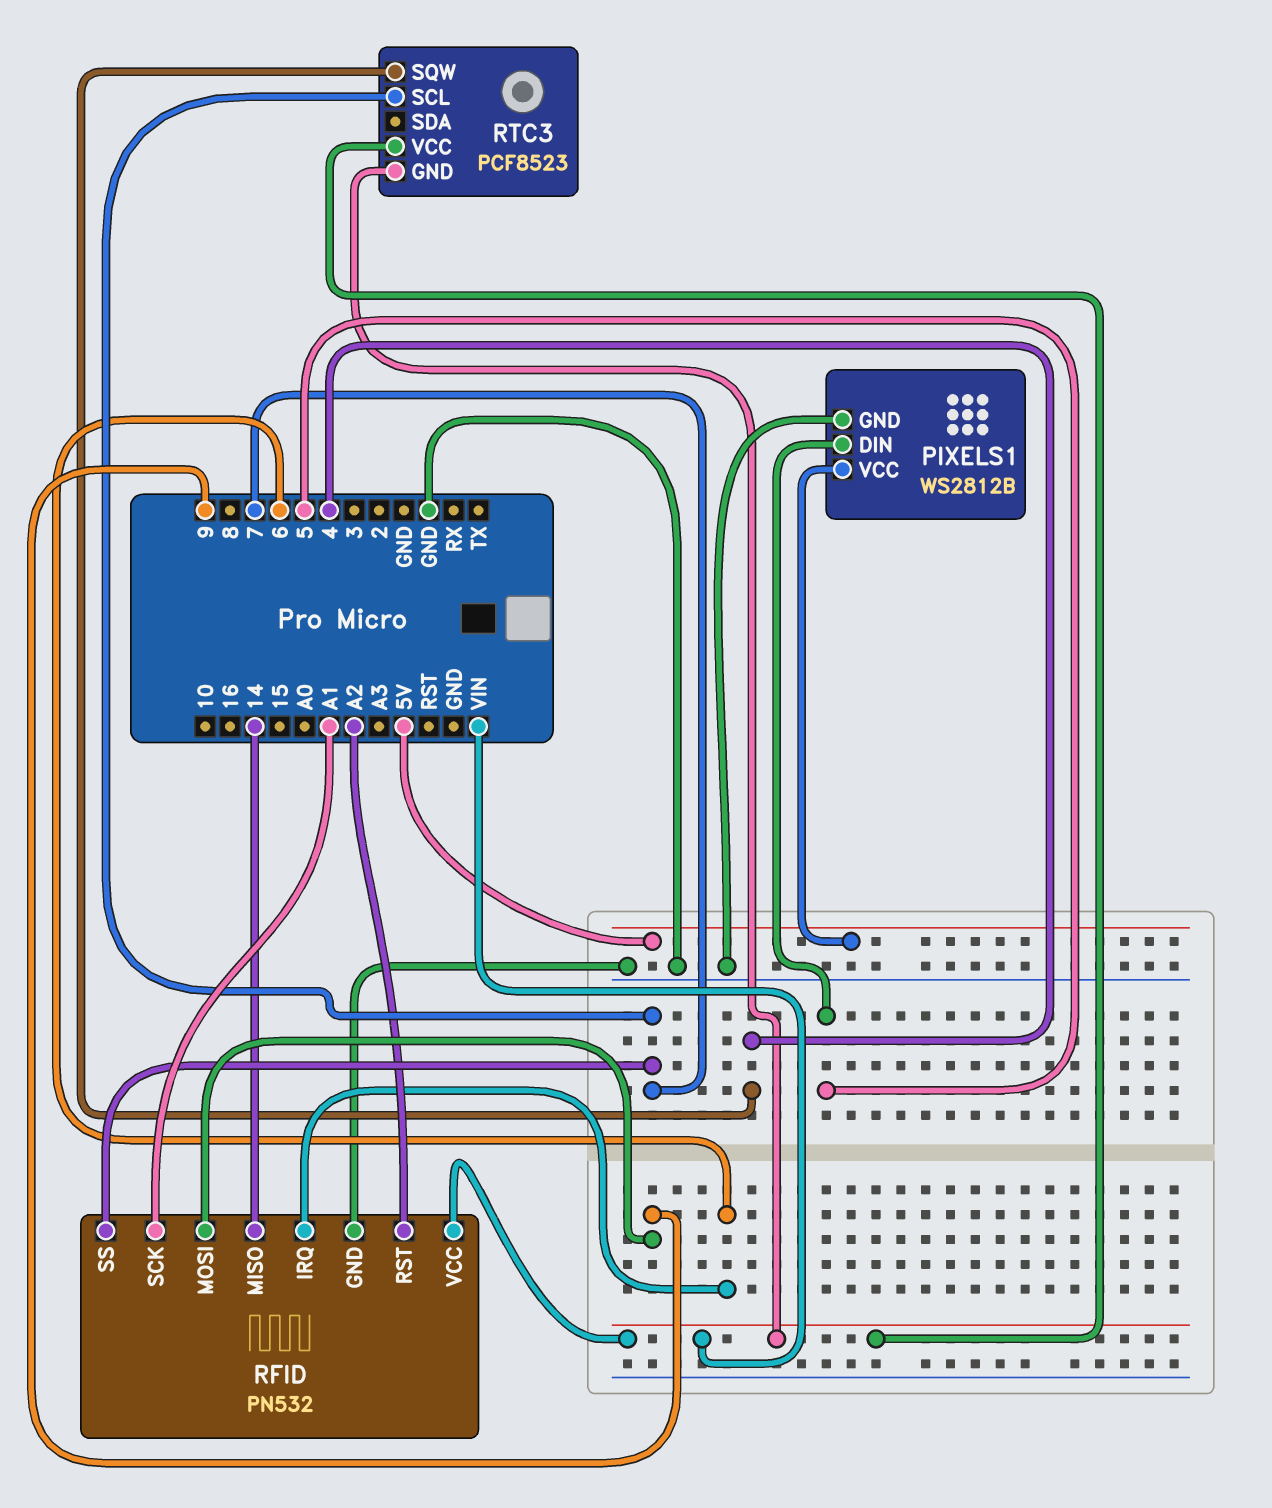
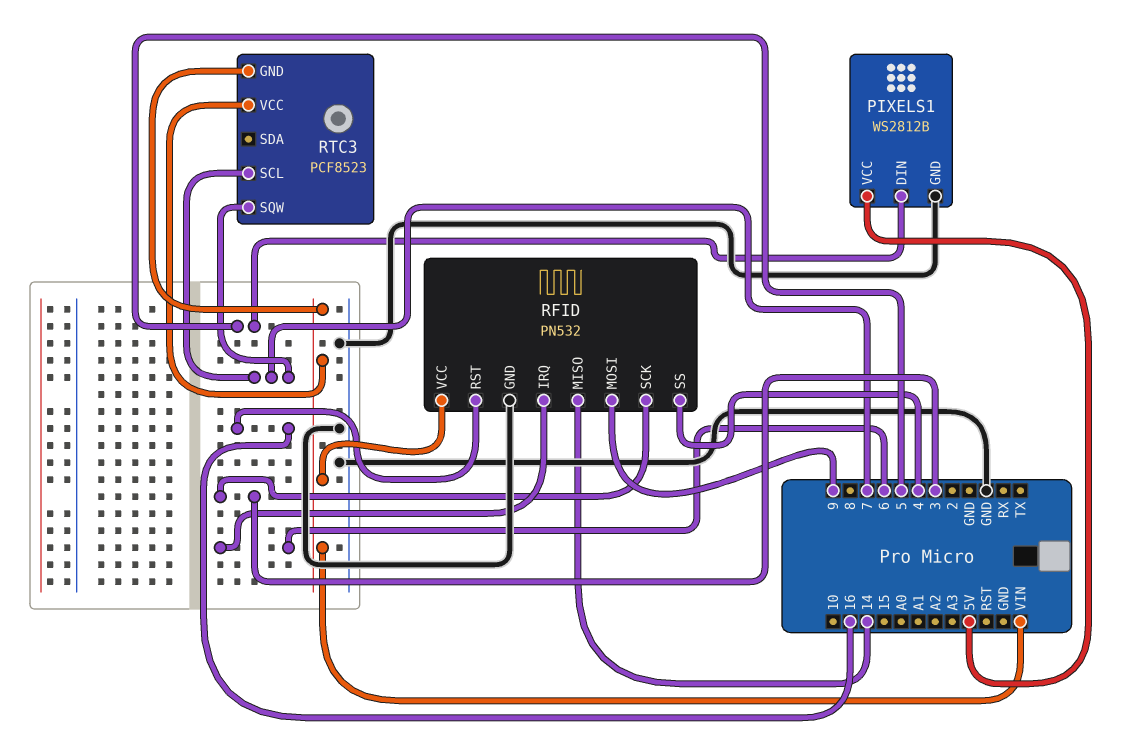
RFID pin RST: A2 -> 16
RFID pin SCK: A1 -> 3
RFID pin SS: 7 -> 4
RTC3 pin SQW: 4 -> 7

